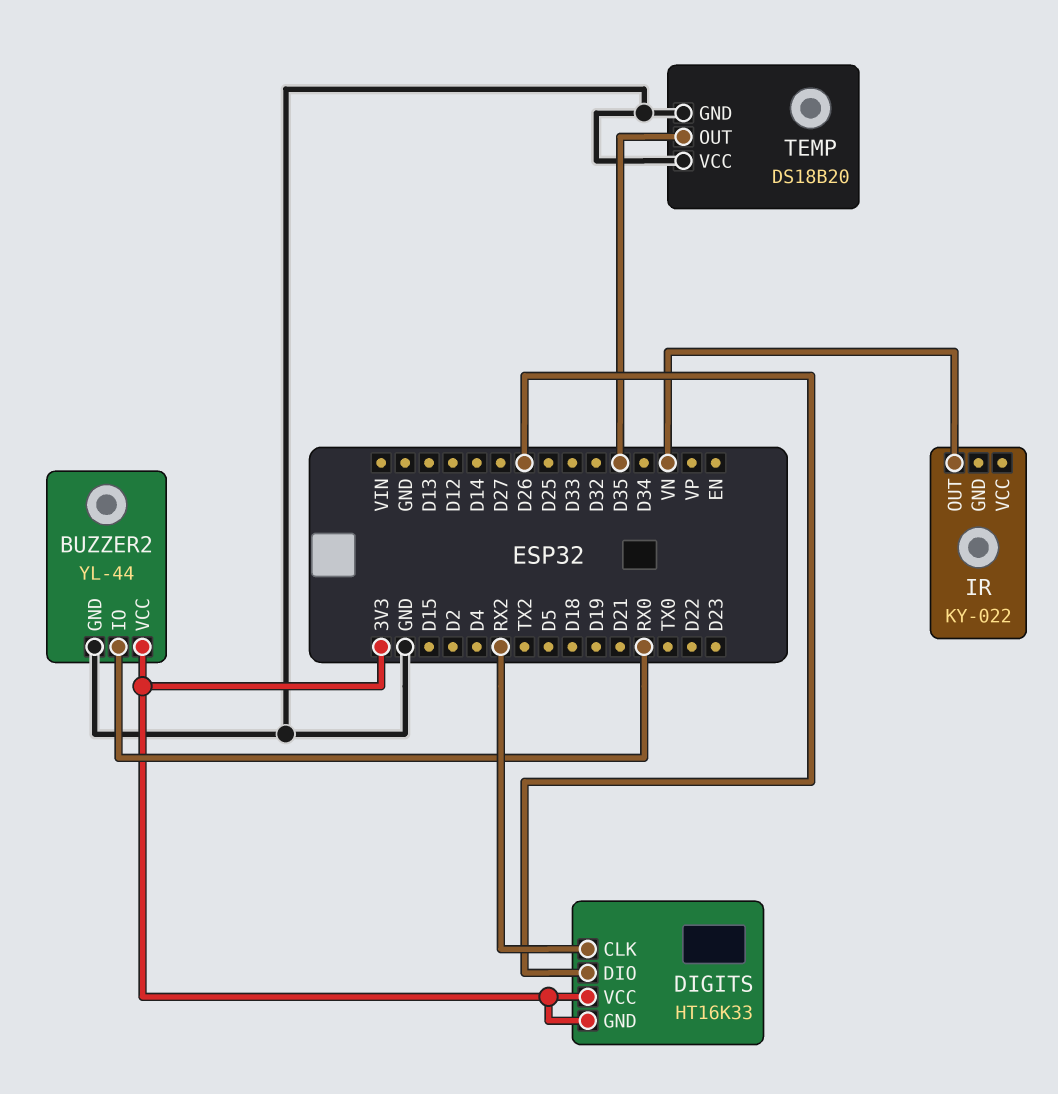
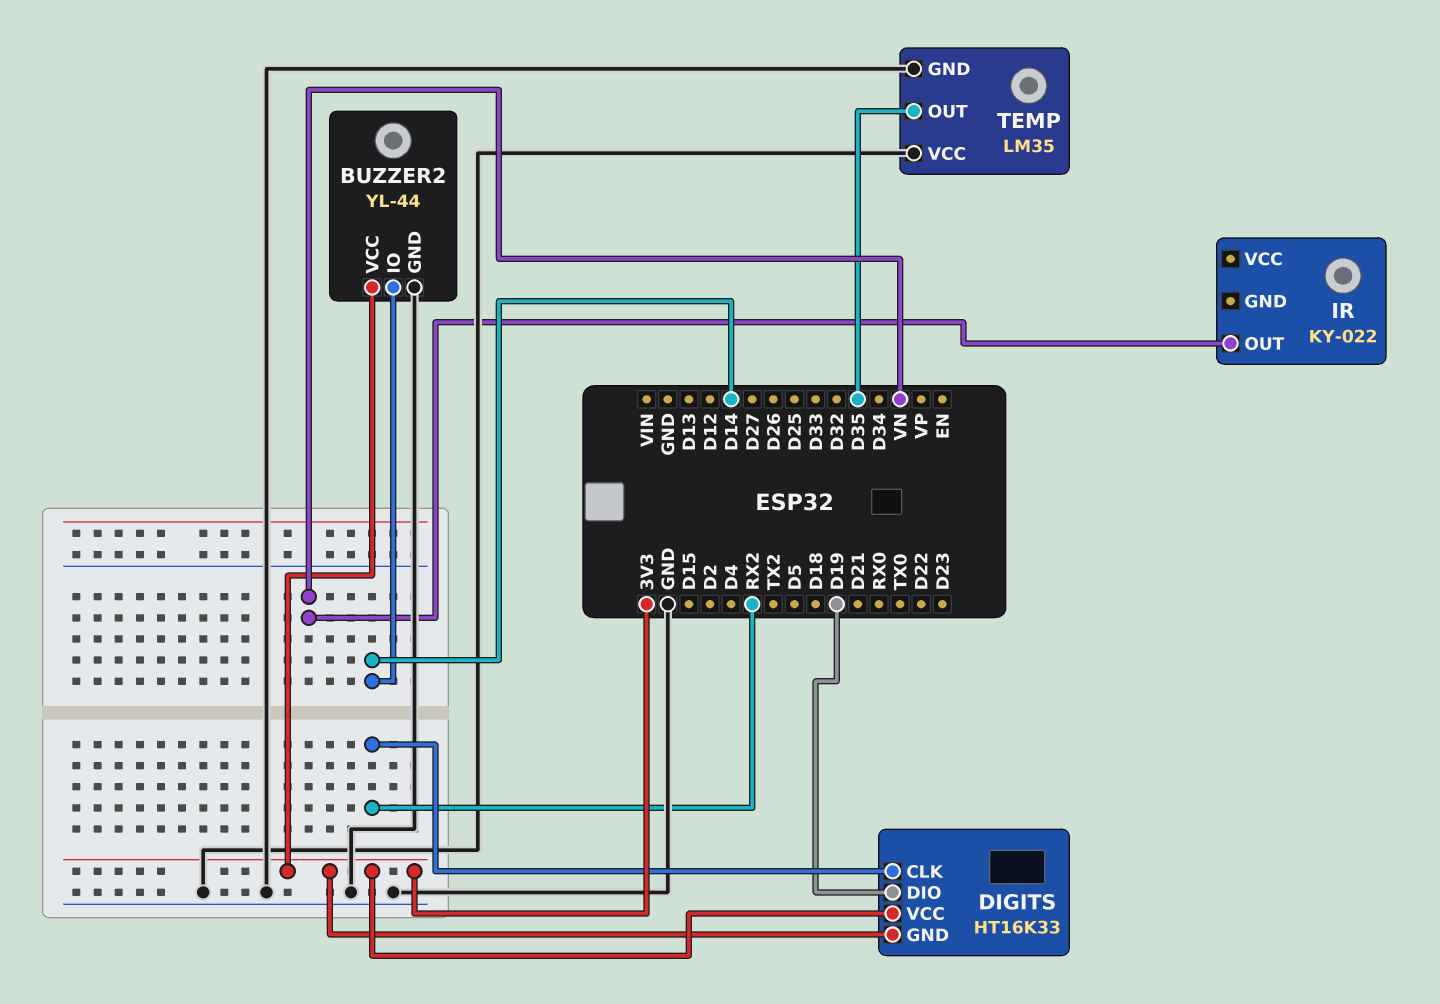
BUZZER2 pin IO: RX0 -> D14
DIGITS pin DIO: D26 -> D19
TEMP: DS18B20 -> LM35

